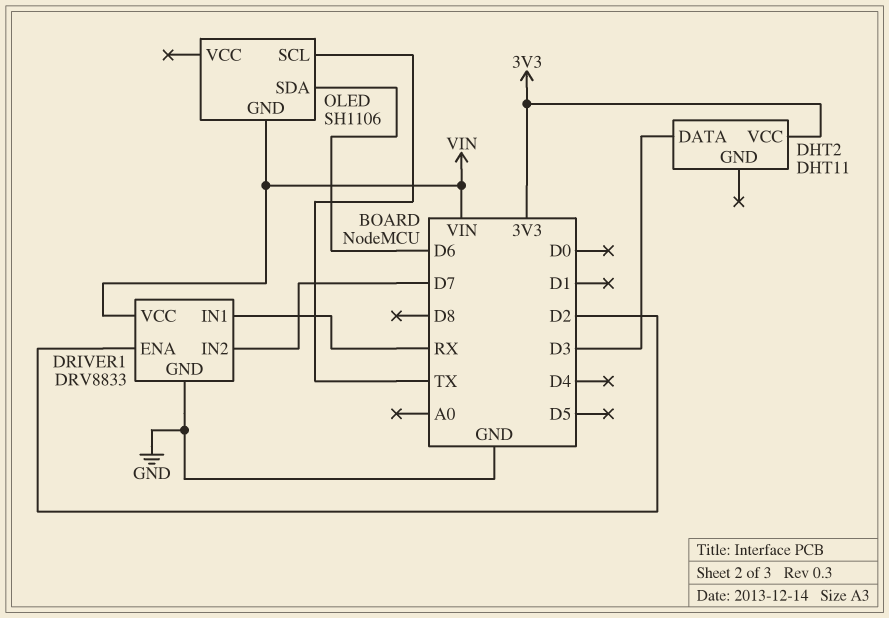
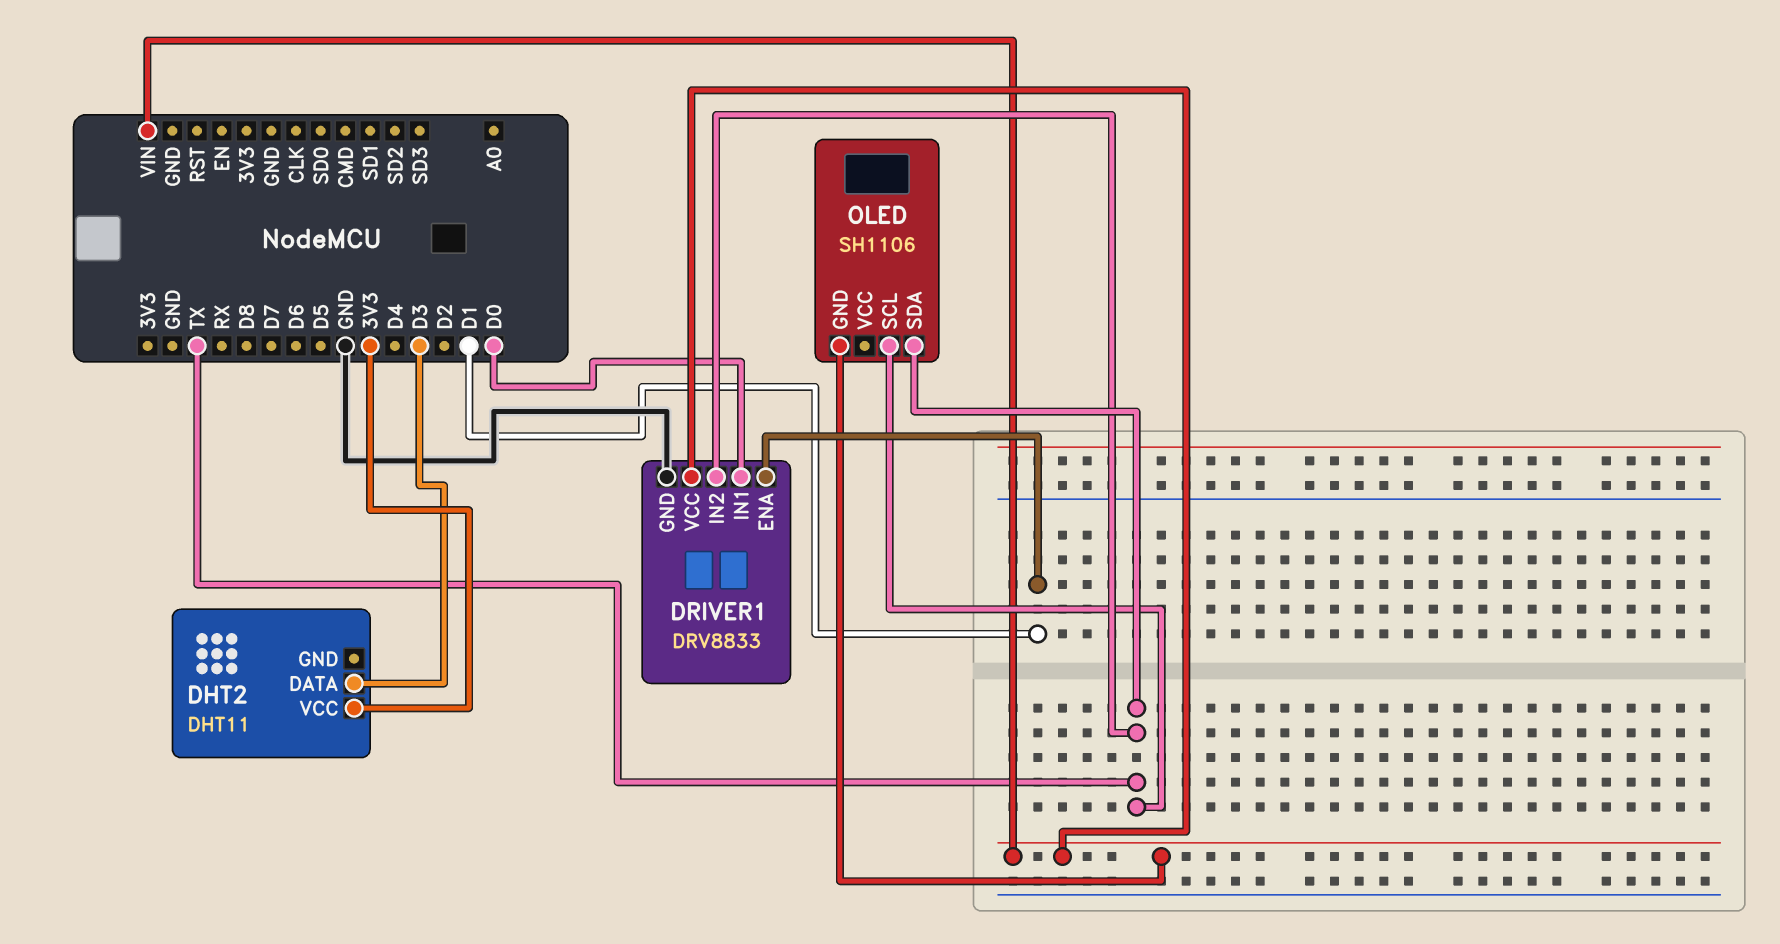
DRIVER1 pin ENA: D2 -> D1
DRIVER1 pin IN1: RX -> D0
DRIVER1 pin IN2: D7 -> TX
OLED pin SDA: D6 -> TX

